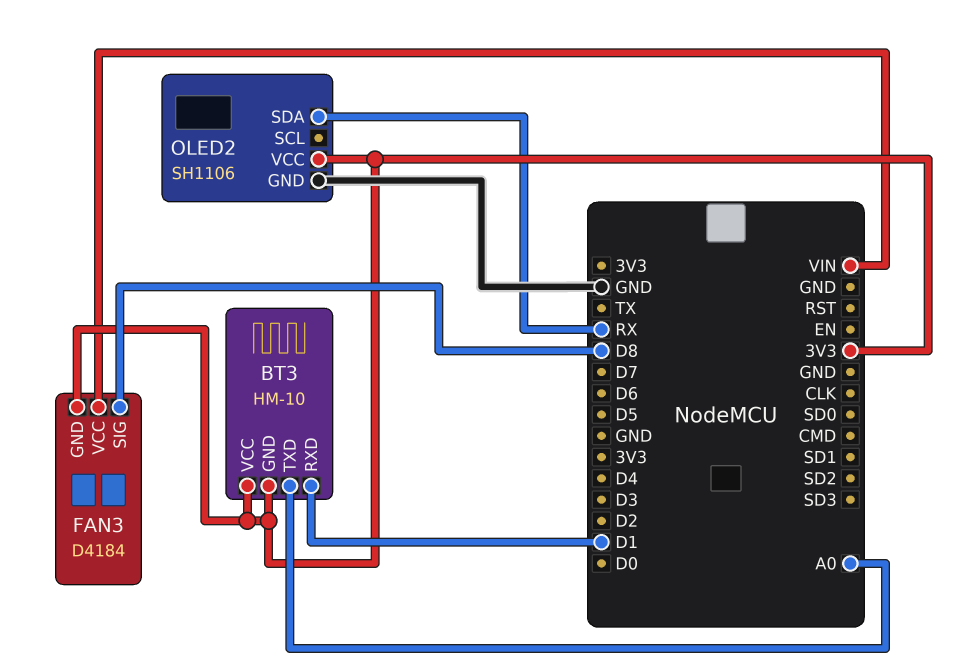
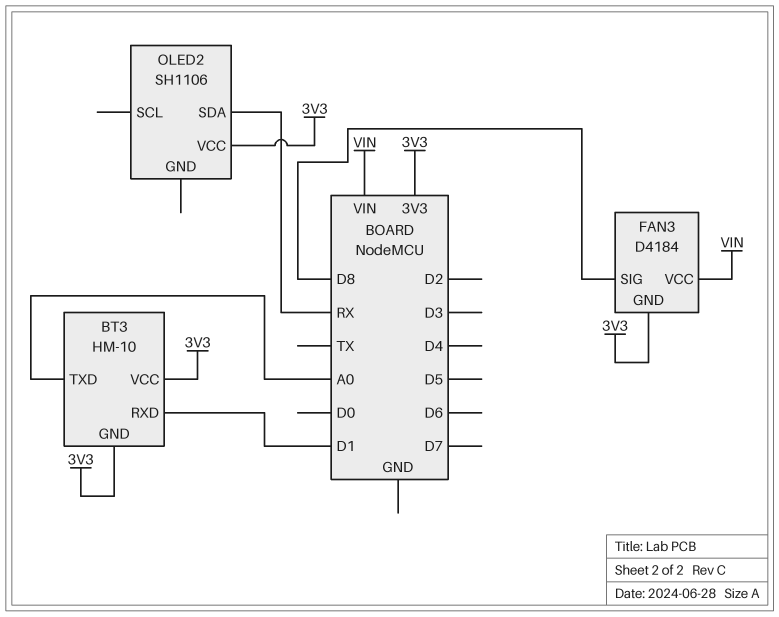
OLED2 pin GND: GND -> none

